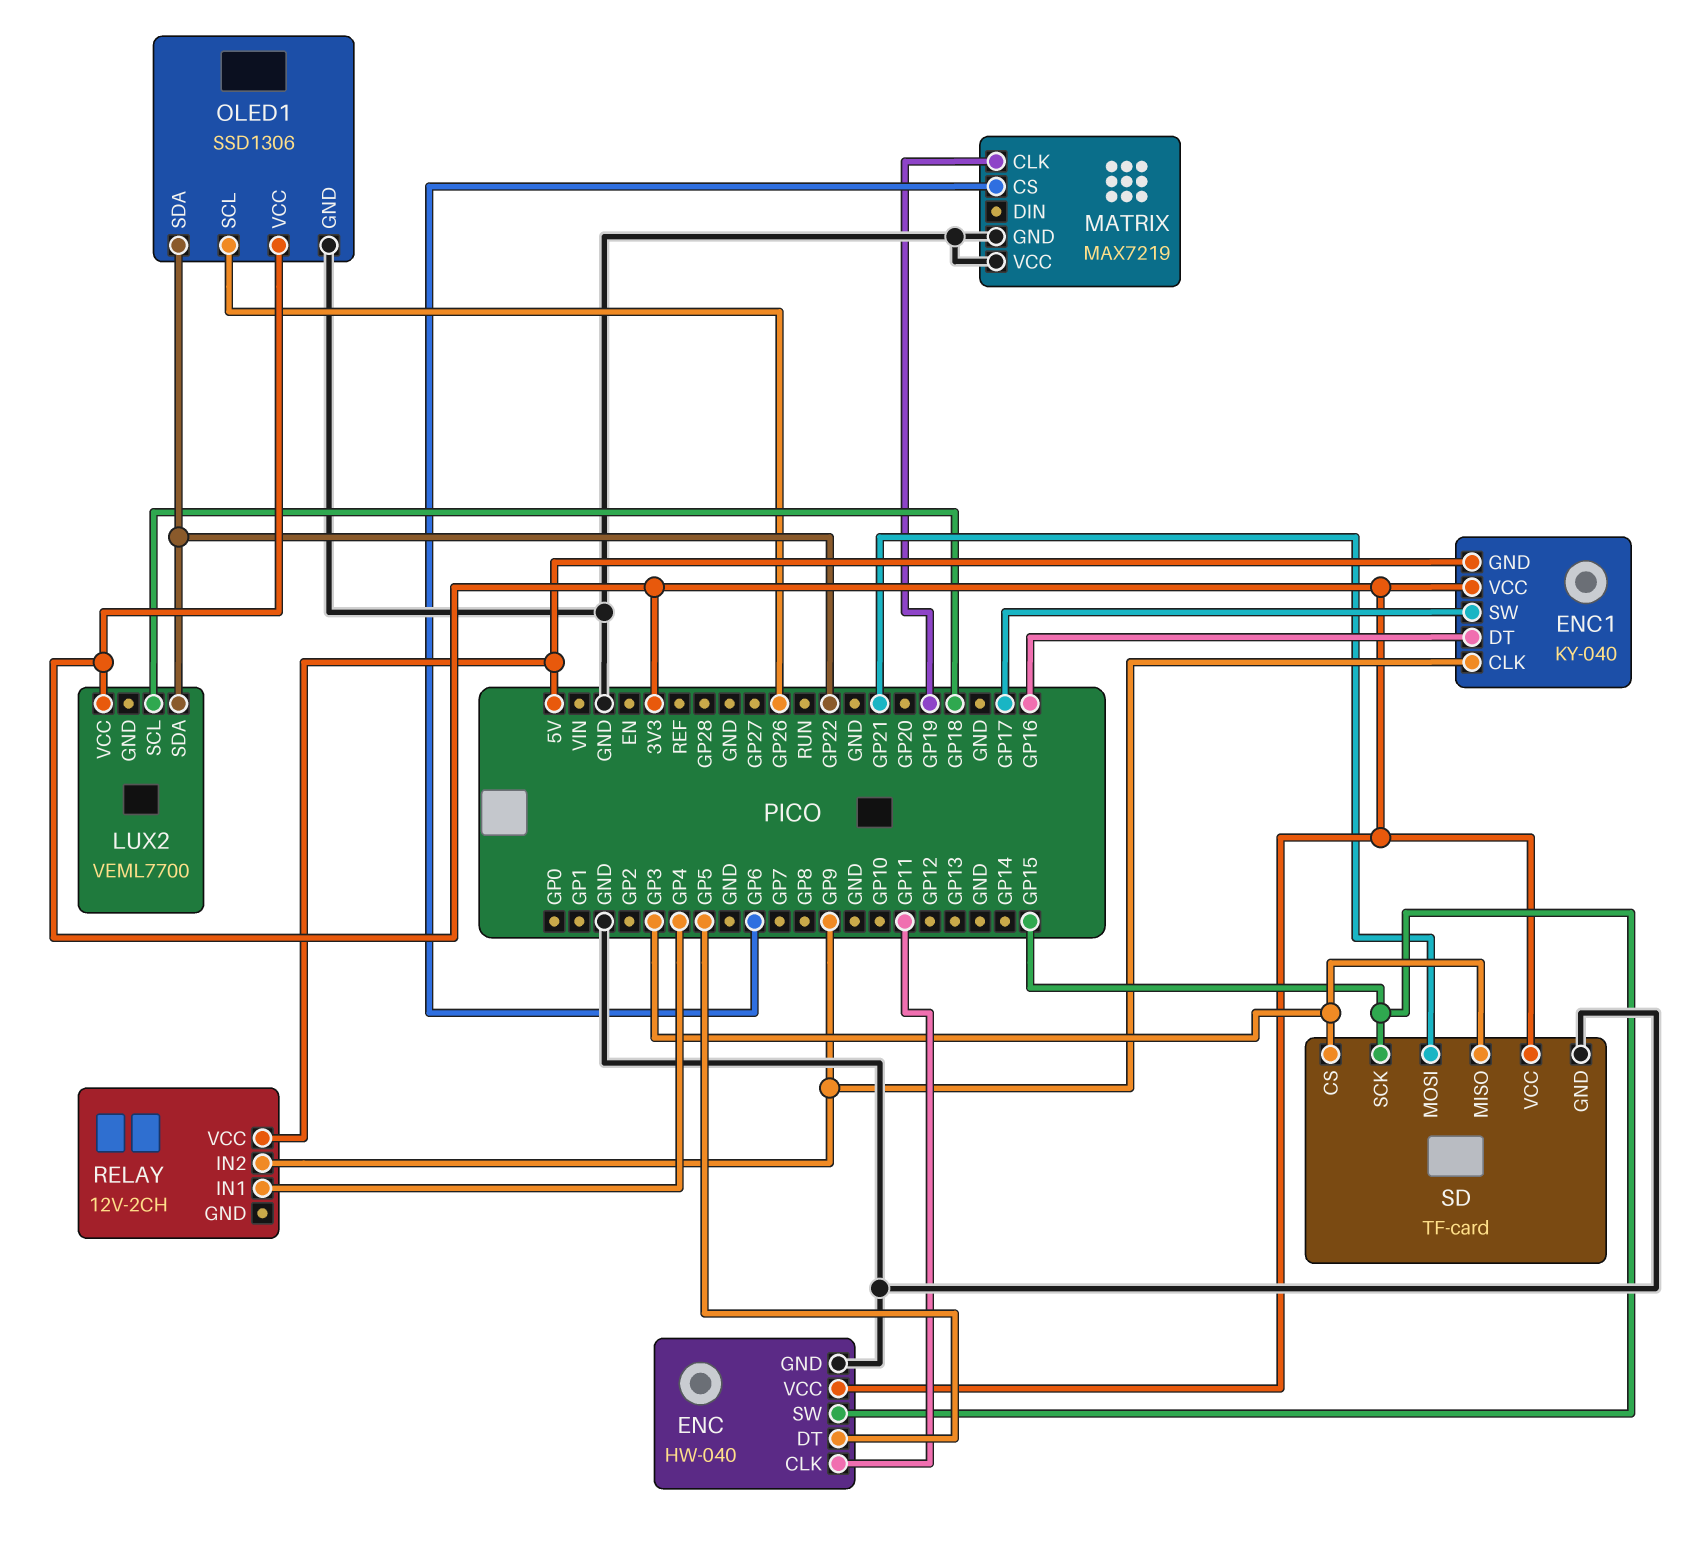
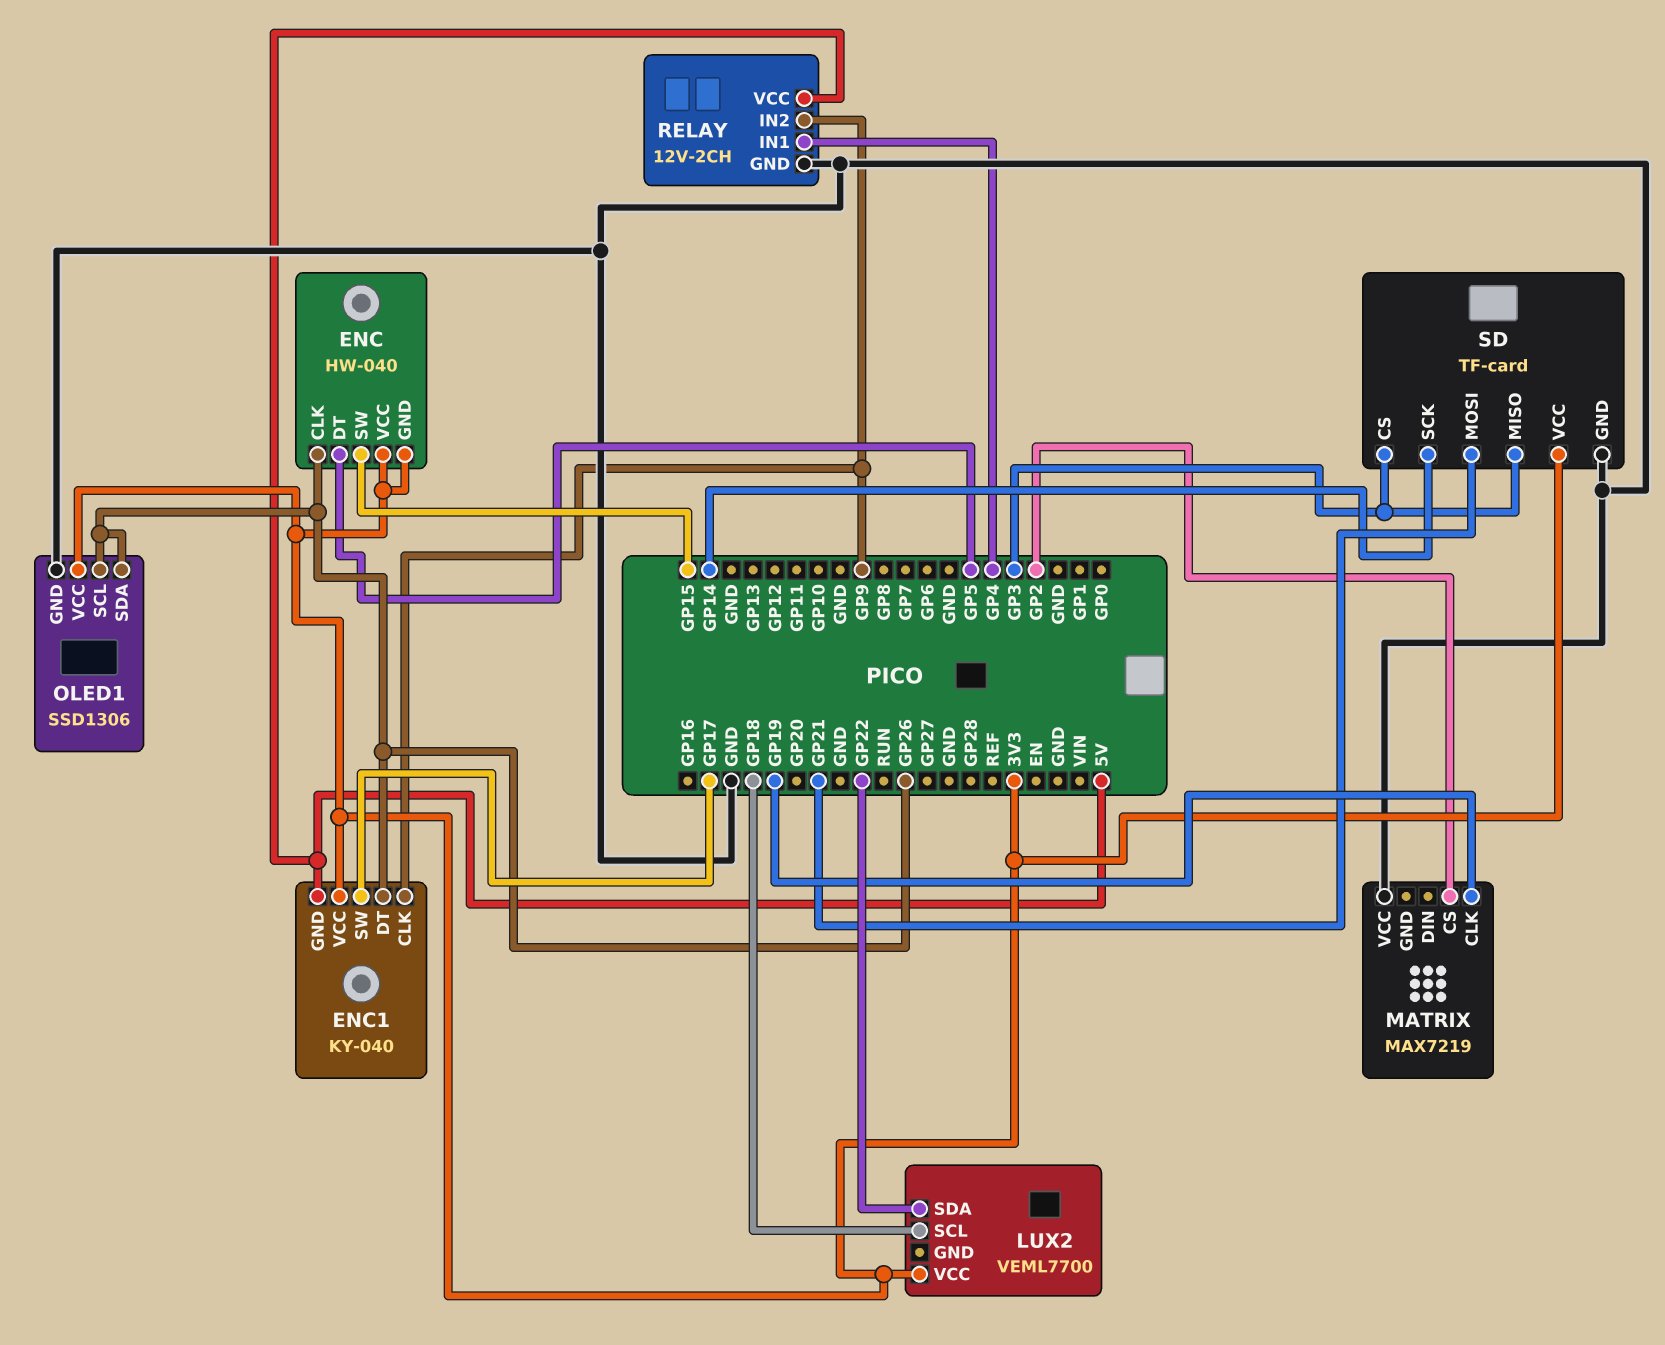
ENC pin CLK: GP11 -> GP26
ENC pin GND: GND -> 3V3
ENC1 pin DT: GP16 -> GP26
MATRIX pin CS: GP6 -> GP2
MATRIX pin GND: GND -> none
OLED1 pin SDA: GP22 -> GP26
RELAY pin GND: none -> GND
SD pin SCK: GP15 -> GP14

